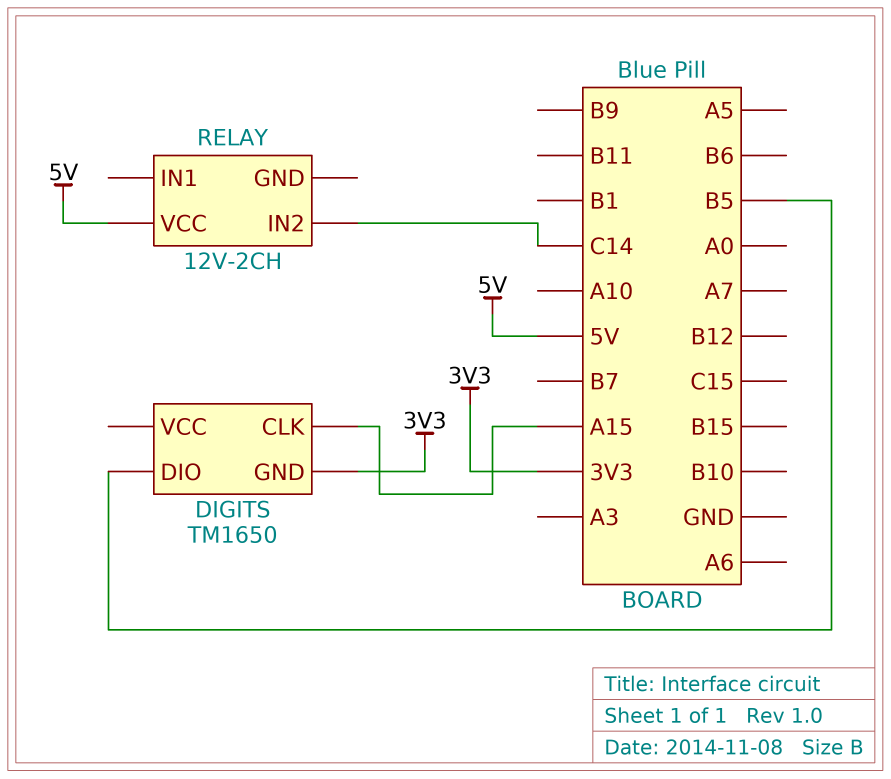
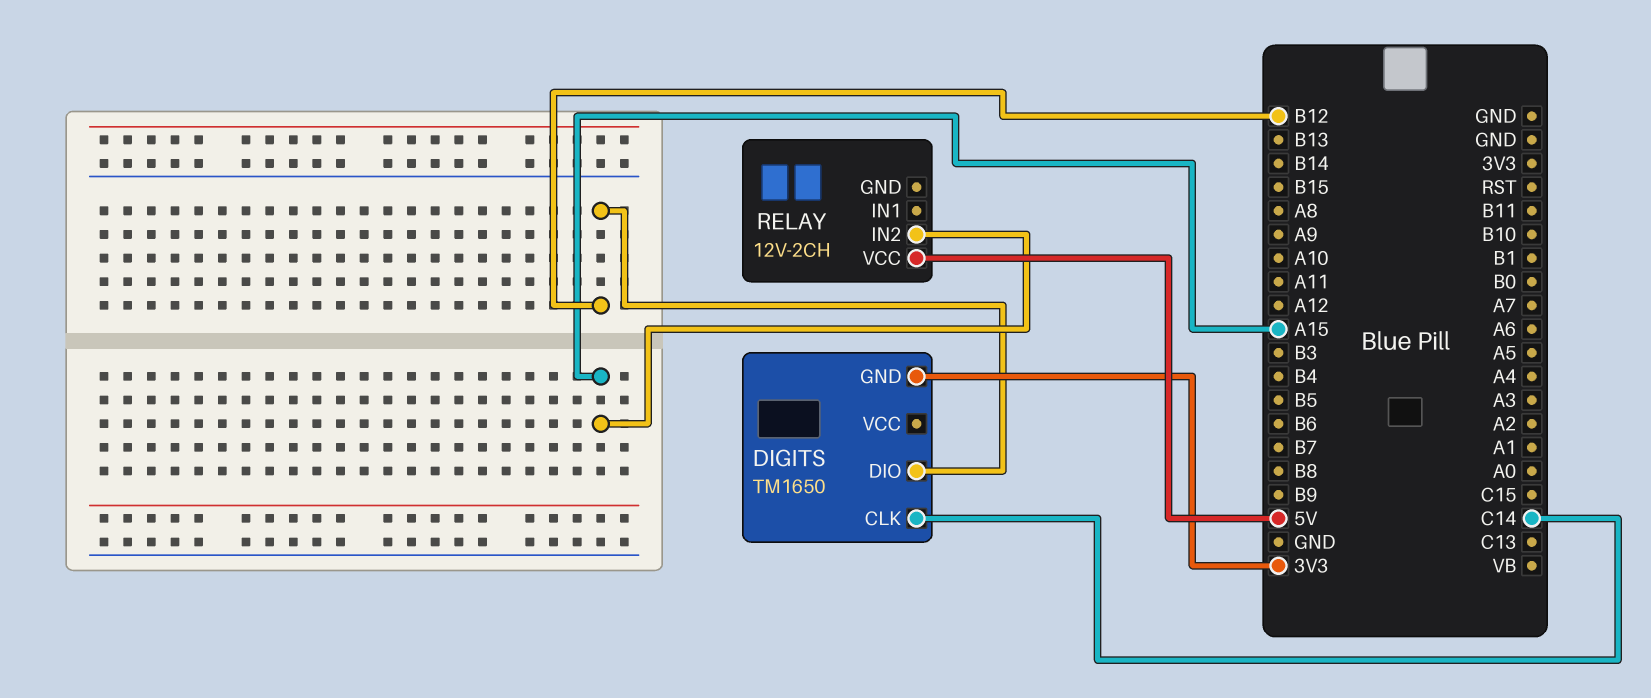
DIGITS pin CLK: A15 -> C14
DIGITS pin DIO: B5 -> B12
RELAY pin IN2: C14 -> A15

